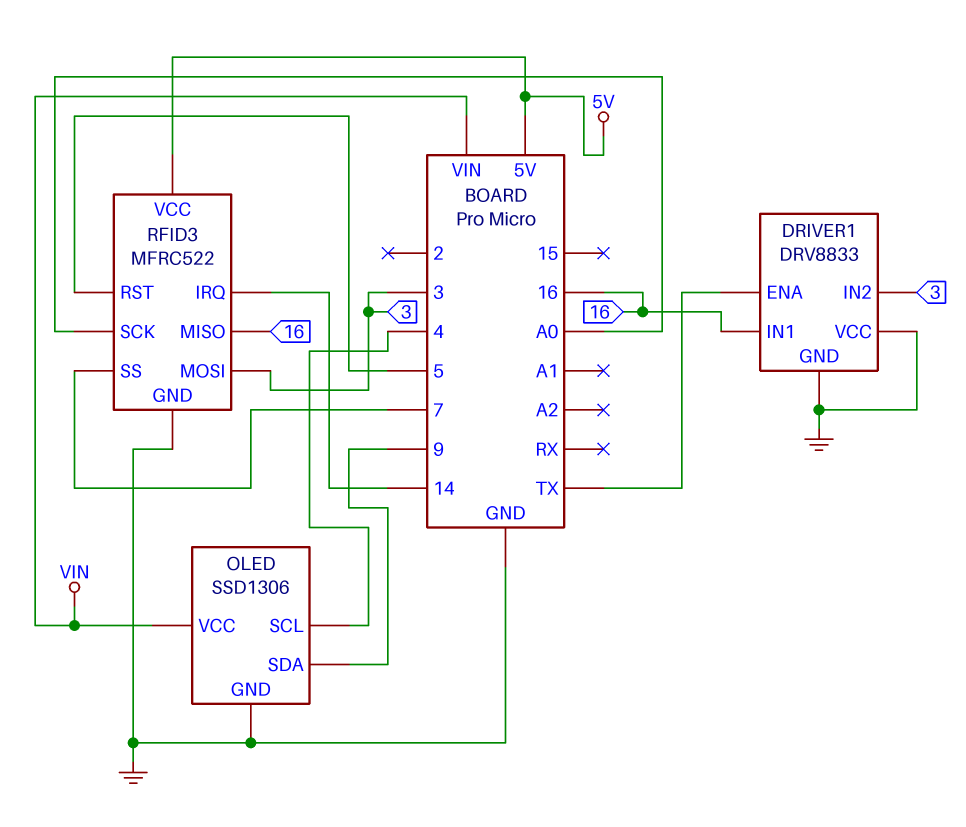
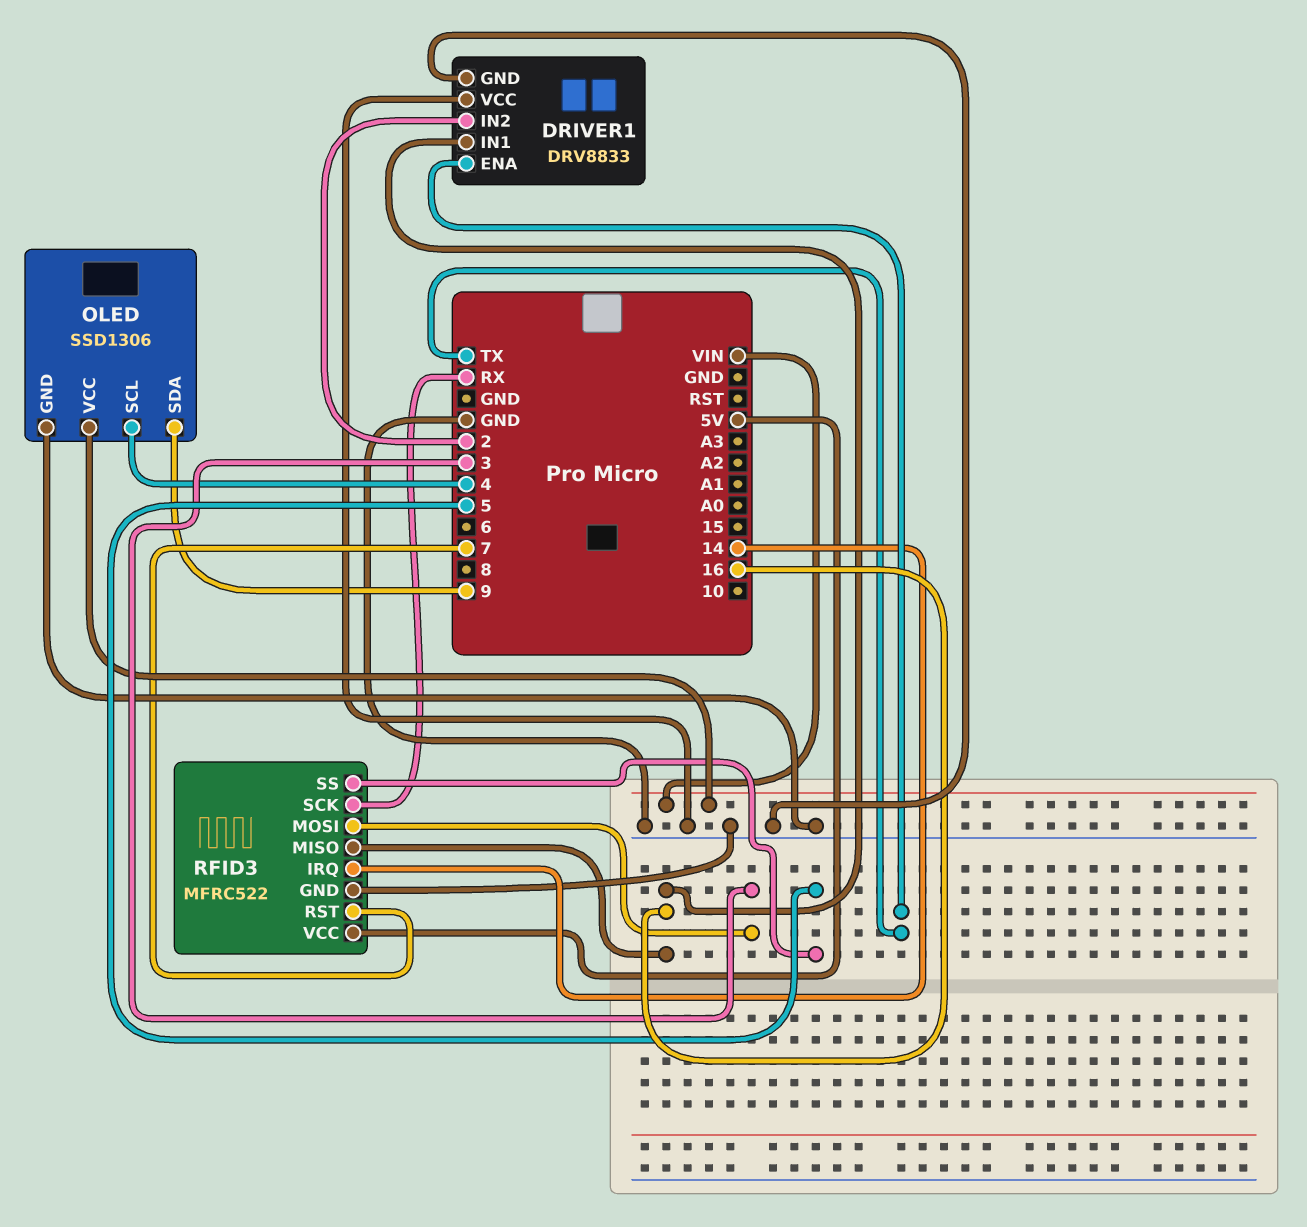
DRIVER1 pin IN2: 3 -> 2
RFID3 pin RST: 5 -> 7
RFID3 pin SCK: A0 -> RX
RFID3 pin SS: 7 -> 5

